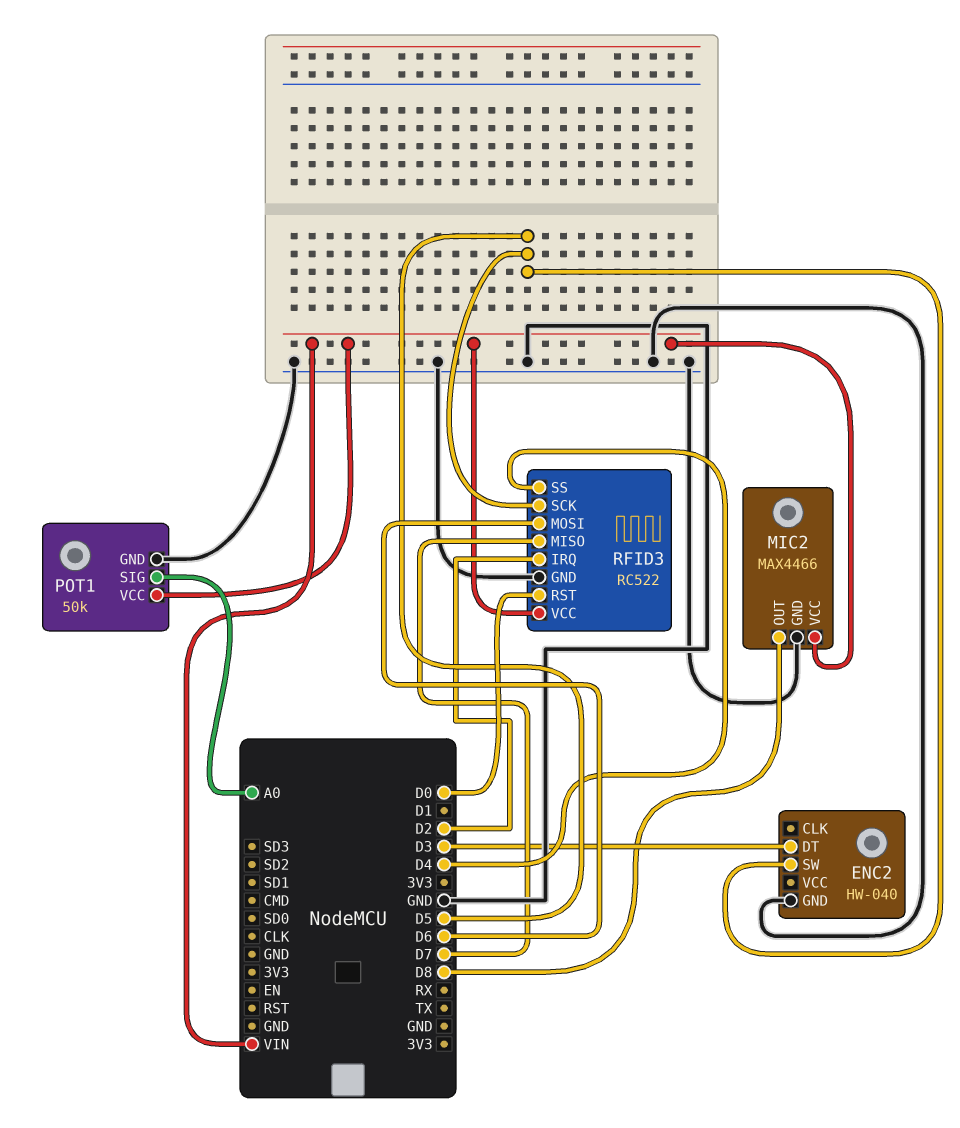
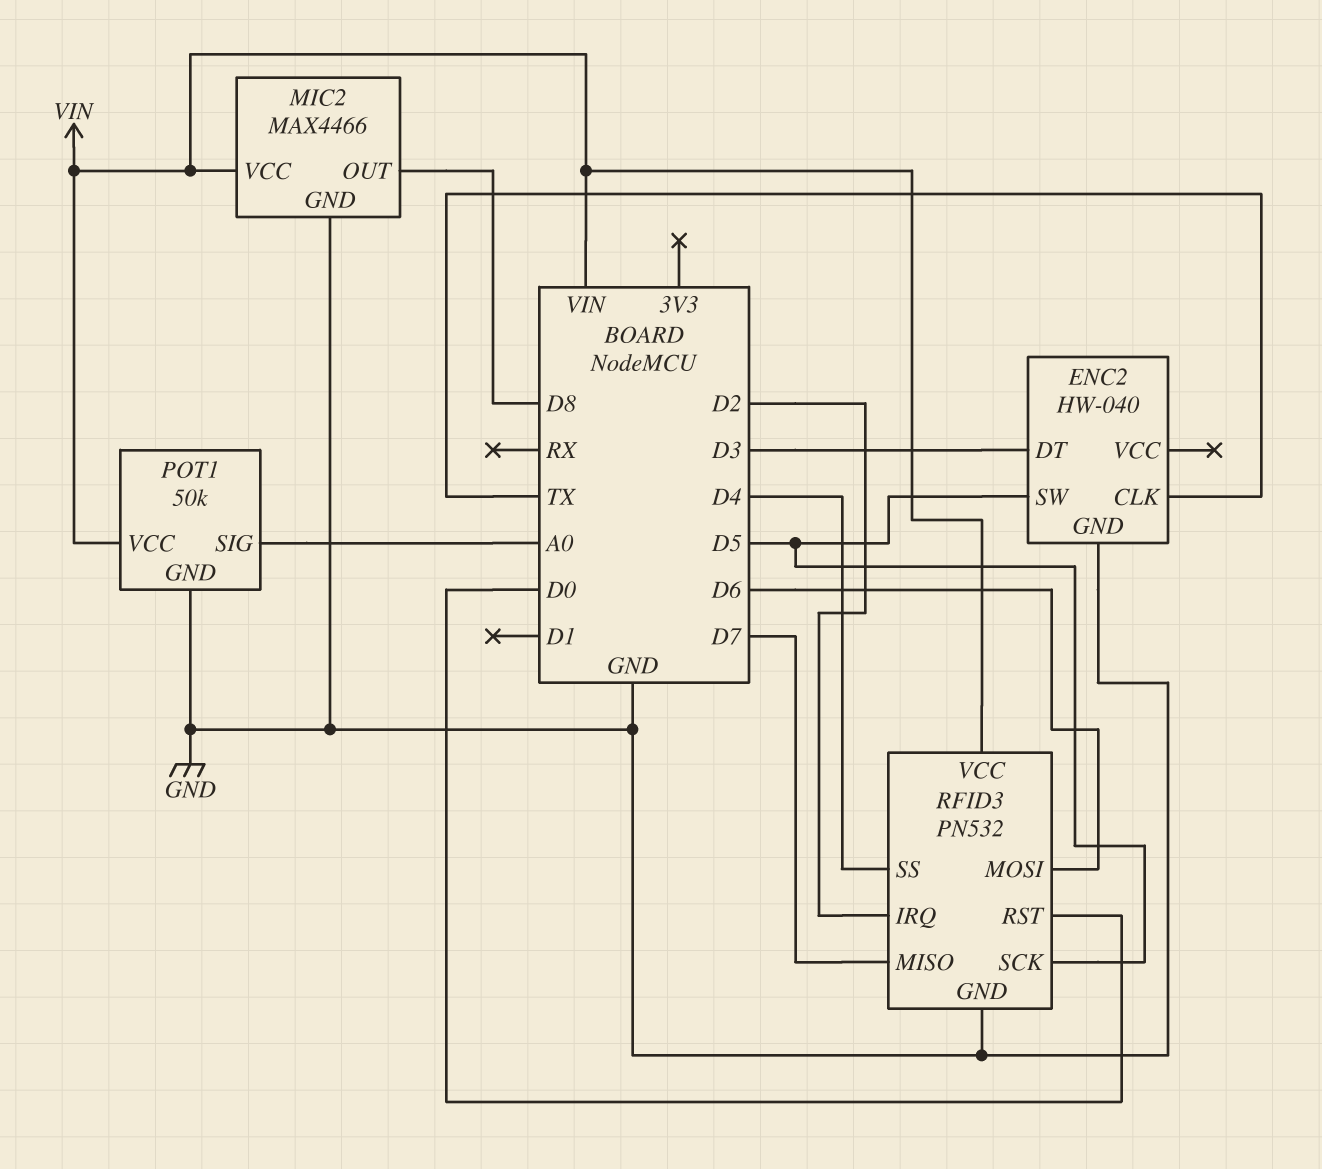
ENC2 pin CLK: none -> TX
RFID3: RC522 -> PN532

